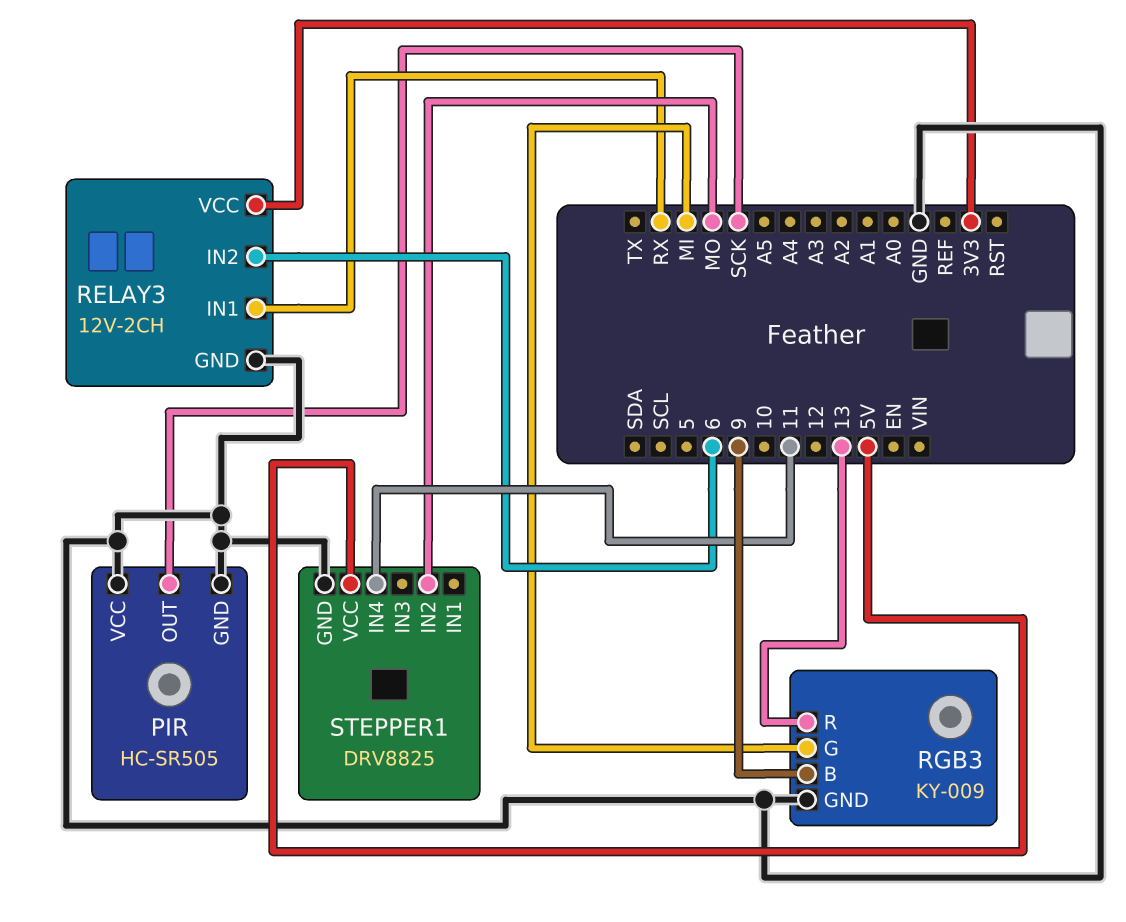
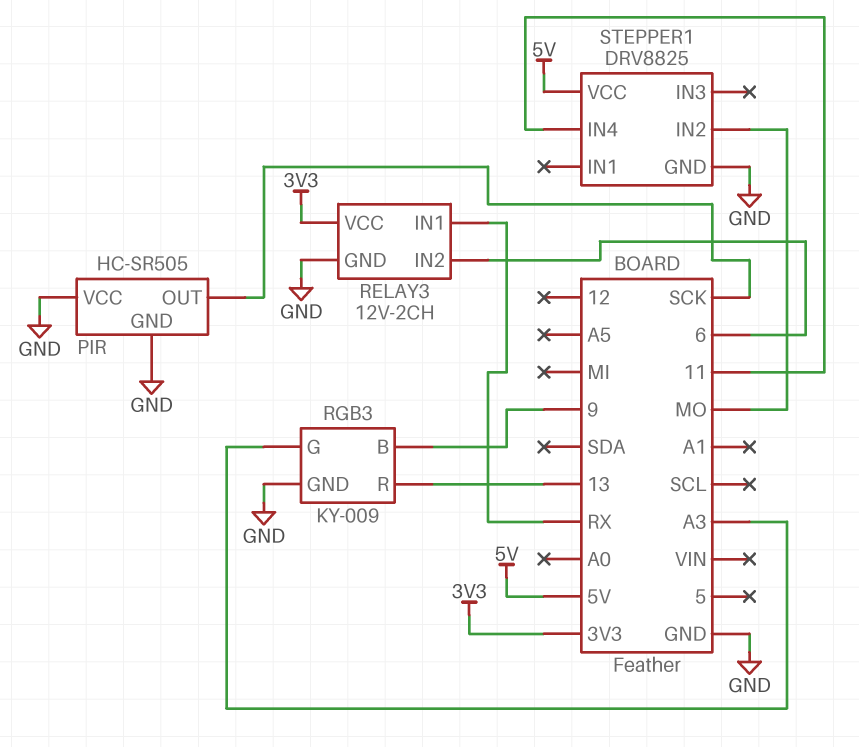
RGB3 pin G: MI -> A3

